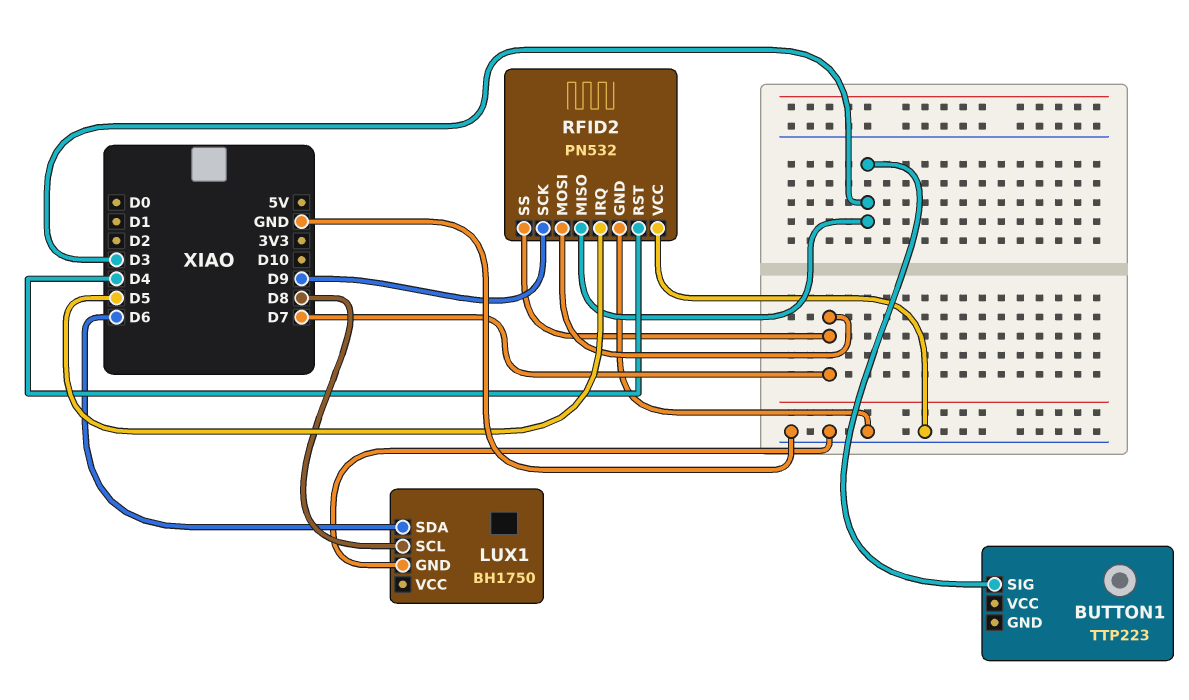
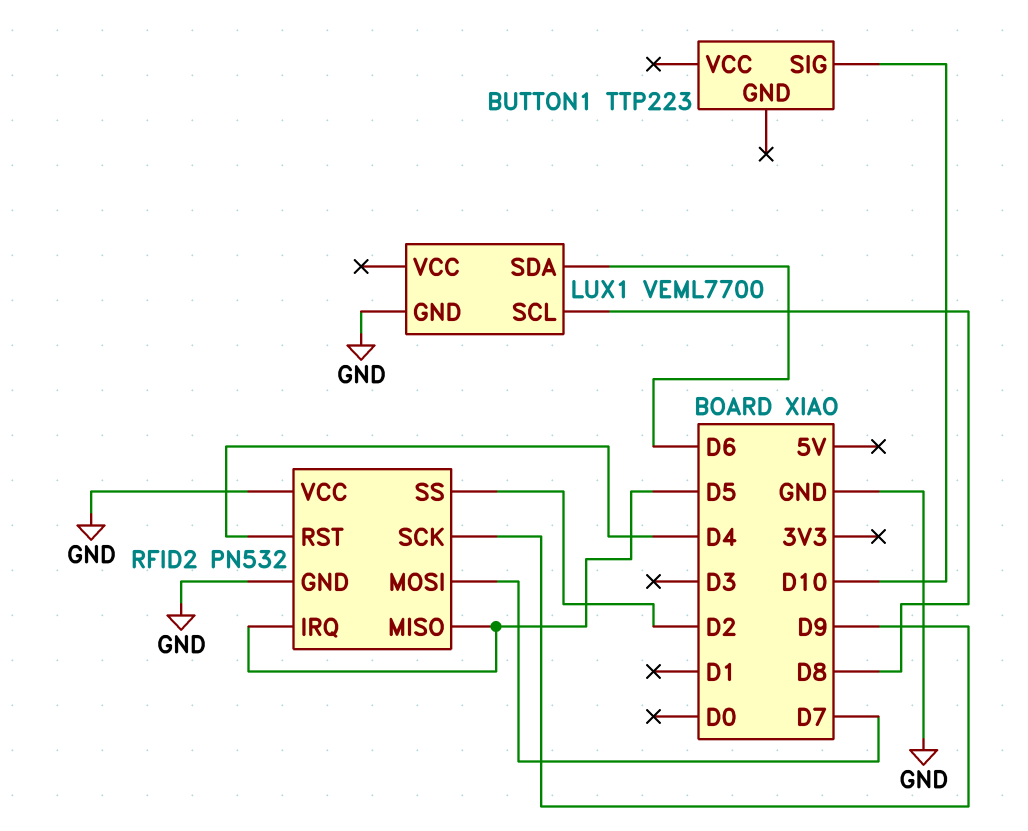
BUTTON1 pin SIG: D3 -> D10
LUX1: BH1750 -> VEML7700
RFID2 pin MISO: D3 -> D5
RFID2 pin SS: D7 -> D2

